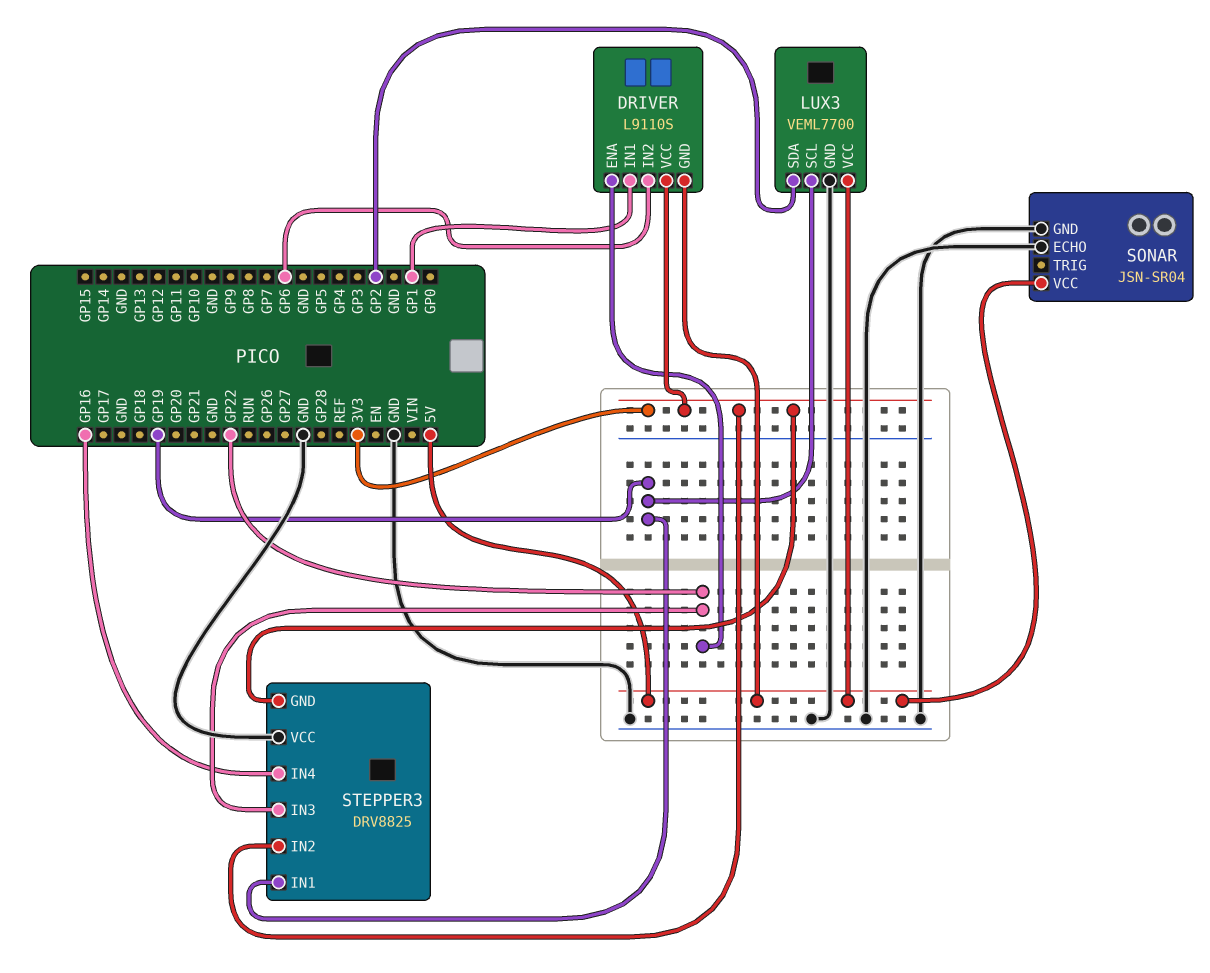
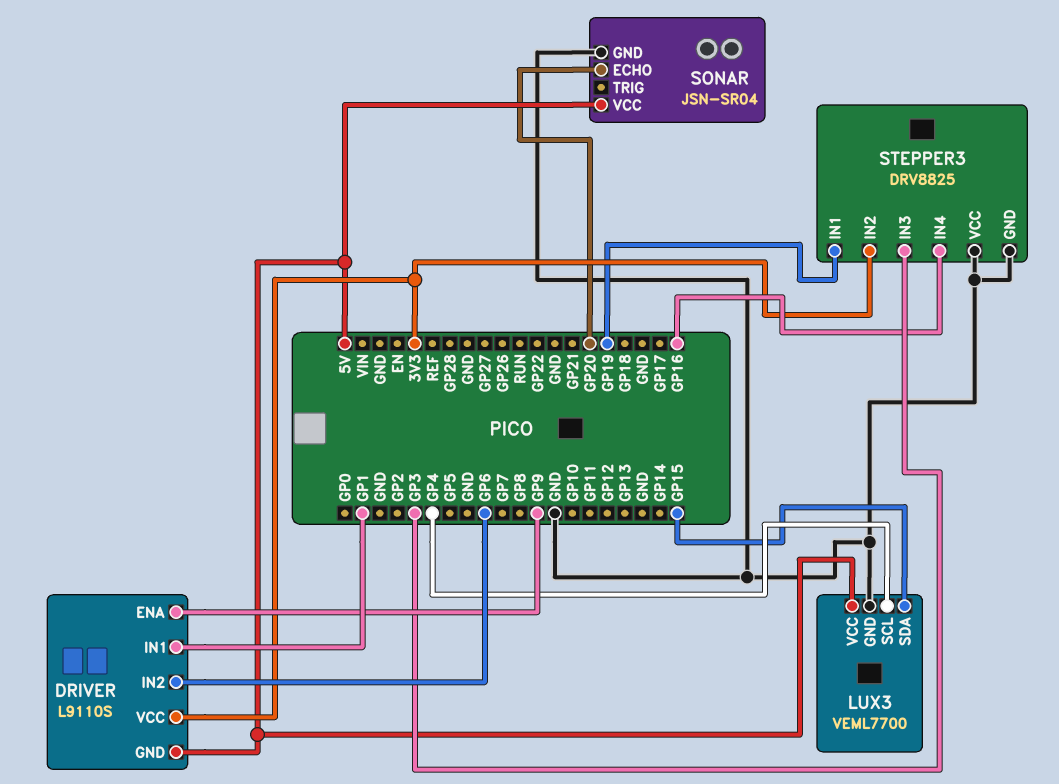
DRIVER pin ENA: GP22 -> GP9
LUX3 pin SCL: GP19 -> GP4
LUX3 pin SDA: GP2 -> GP15
SONAR pin ECHO: GND -> GP20
STEPPER3 pin GND: 3V3 -> GND
STEPPER3 pin IN3: GP22 -> GP3

